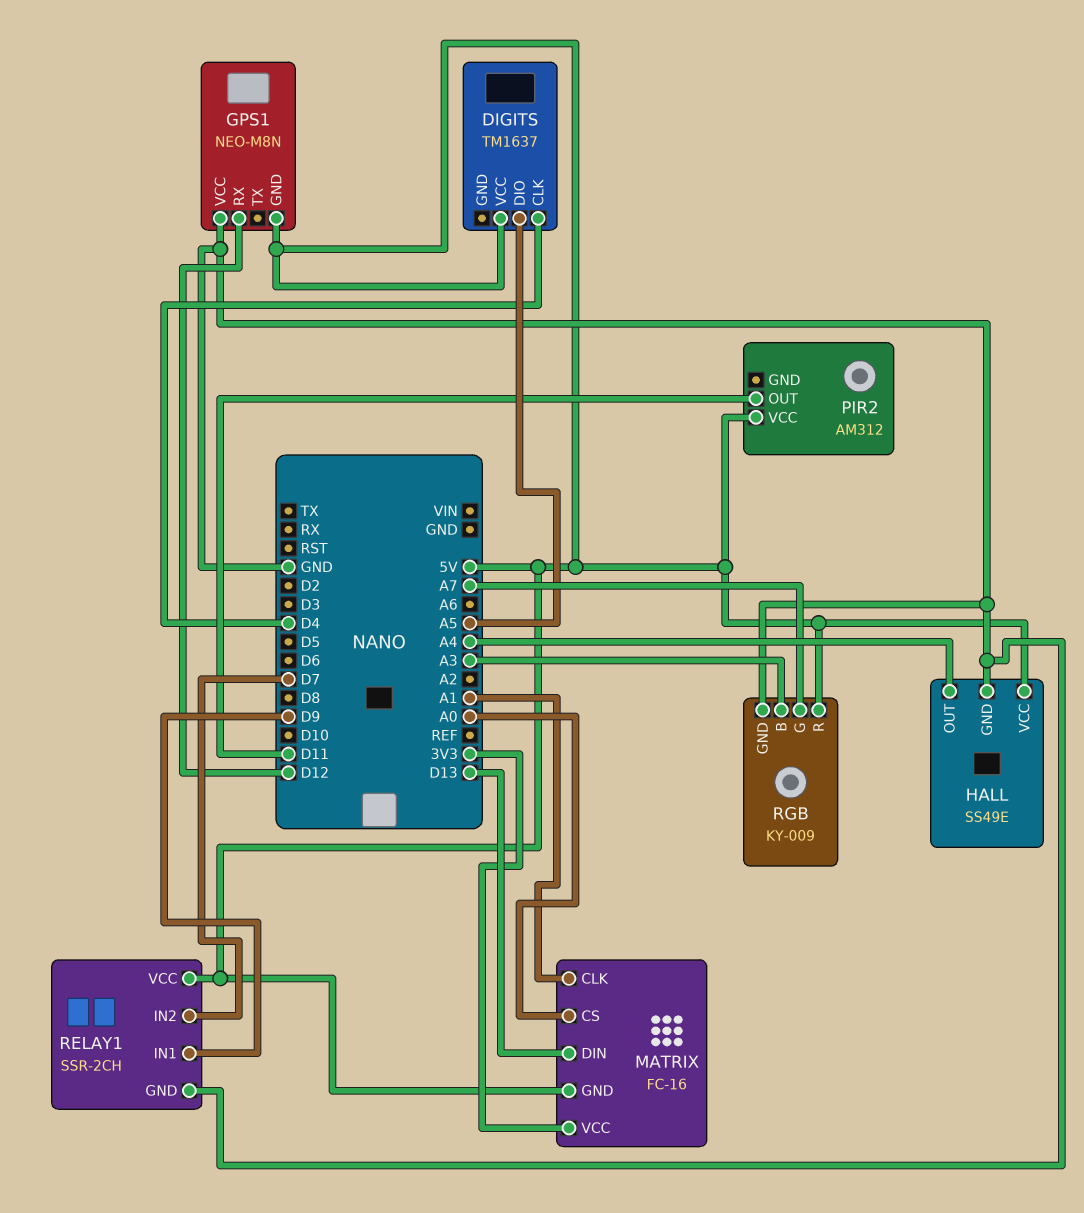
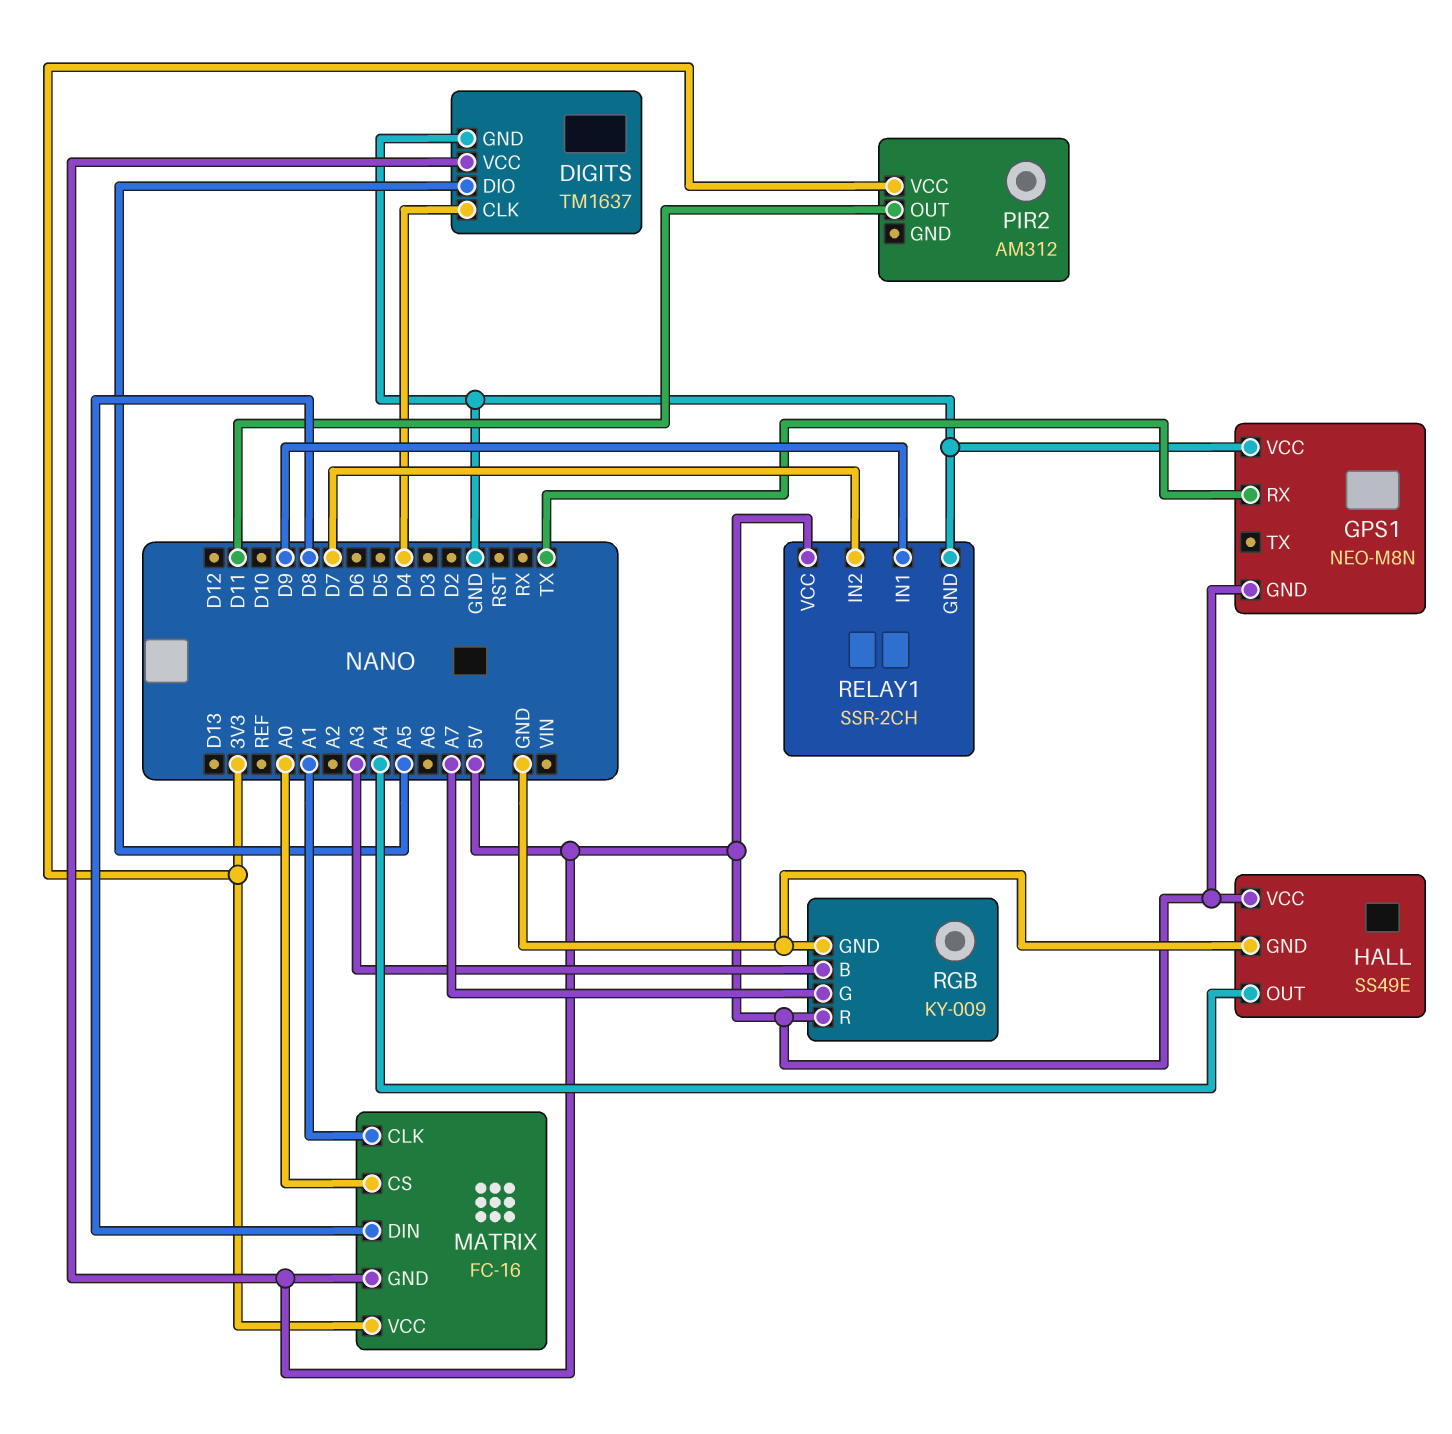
DIGITS pin GND: none -> GND
GPS1 pin RX: D12 -> TX
MATRIX pin DIN: D13 -> D8
PIR2 pin VCC: 5V -> 3V3

